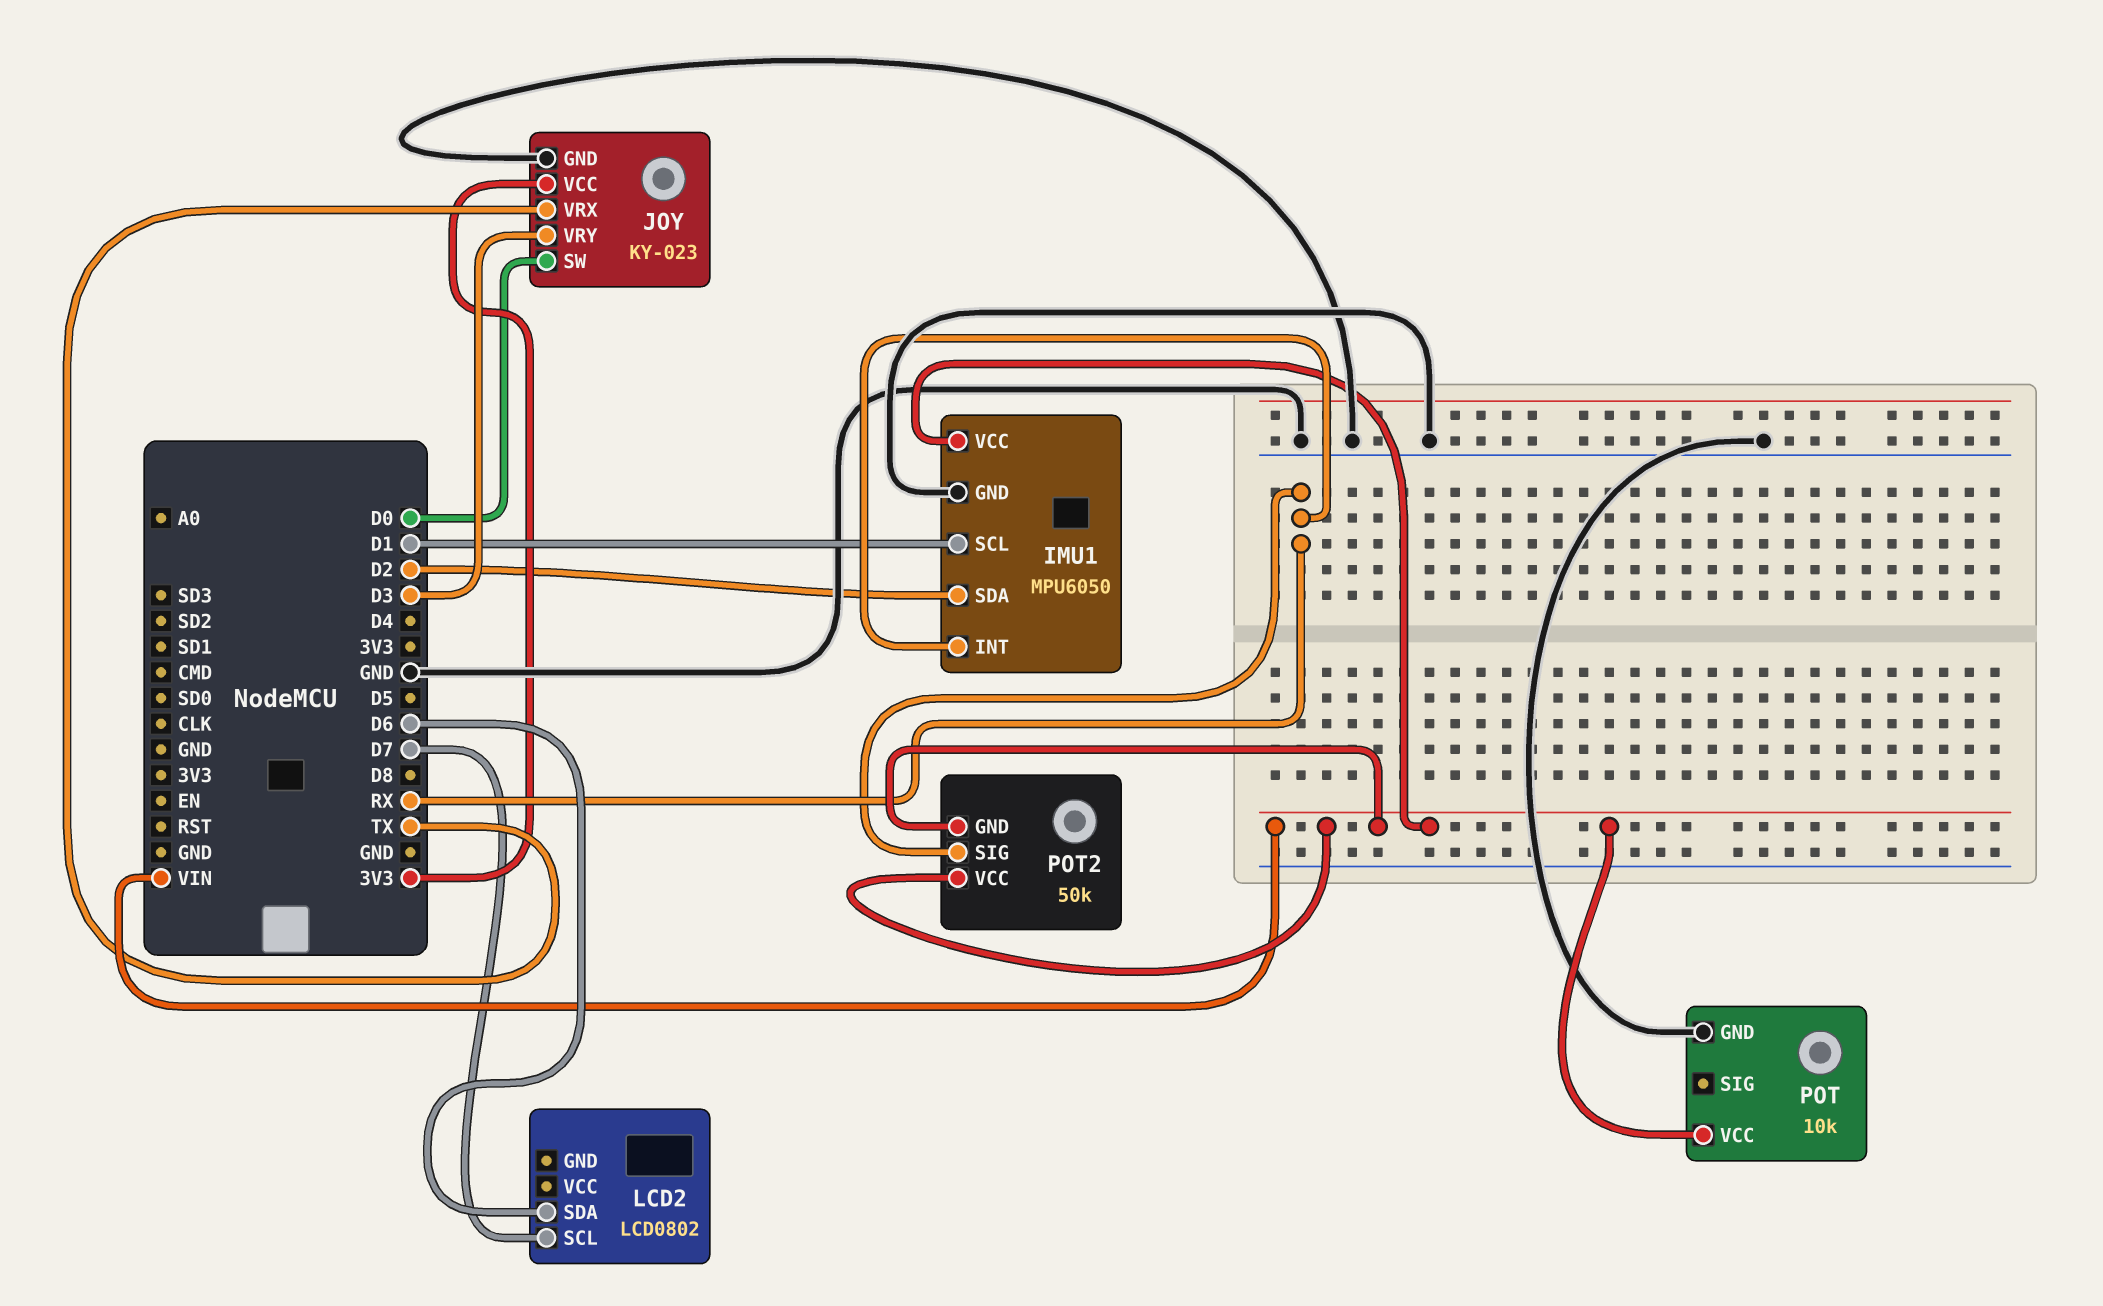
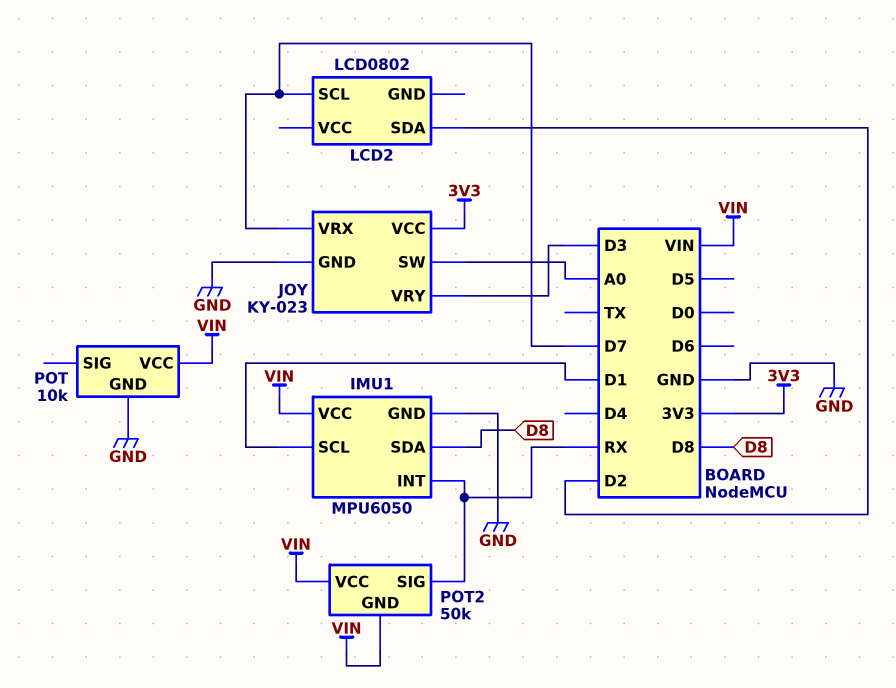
IMU1 pin SDA: D2 -> D8
JOY pin SW: D0 -> A0
JOY pin VRX: TX -> D7
LCD2 pin SDA: D6 -> D2

